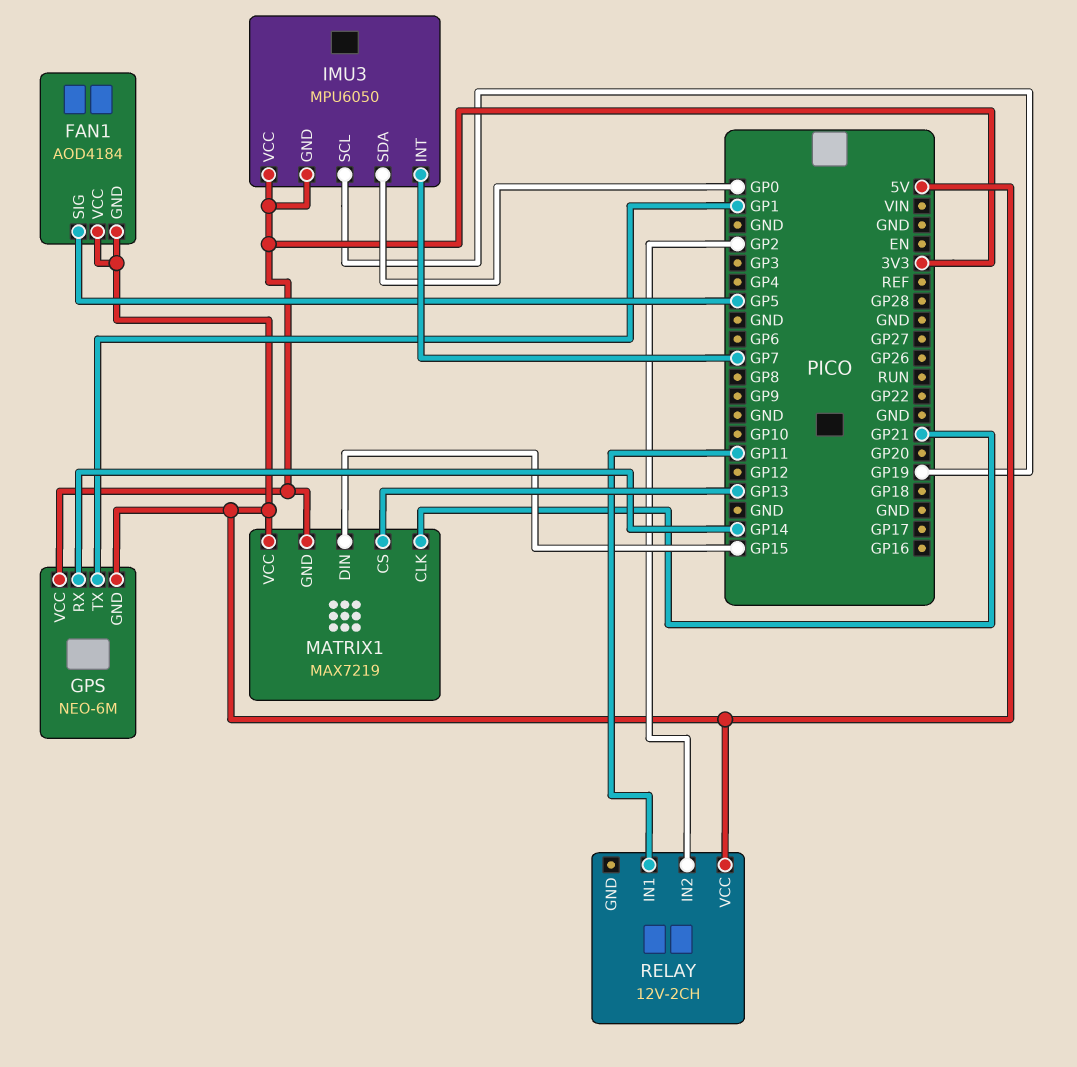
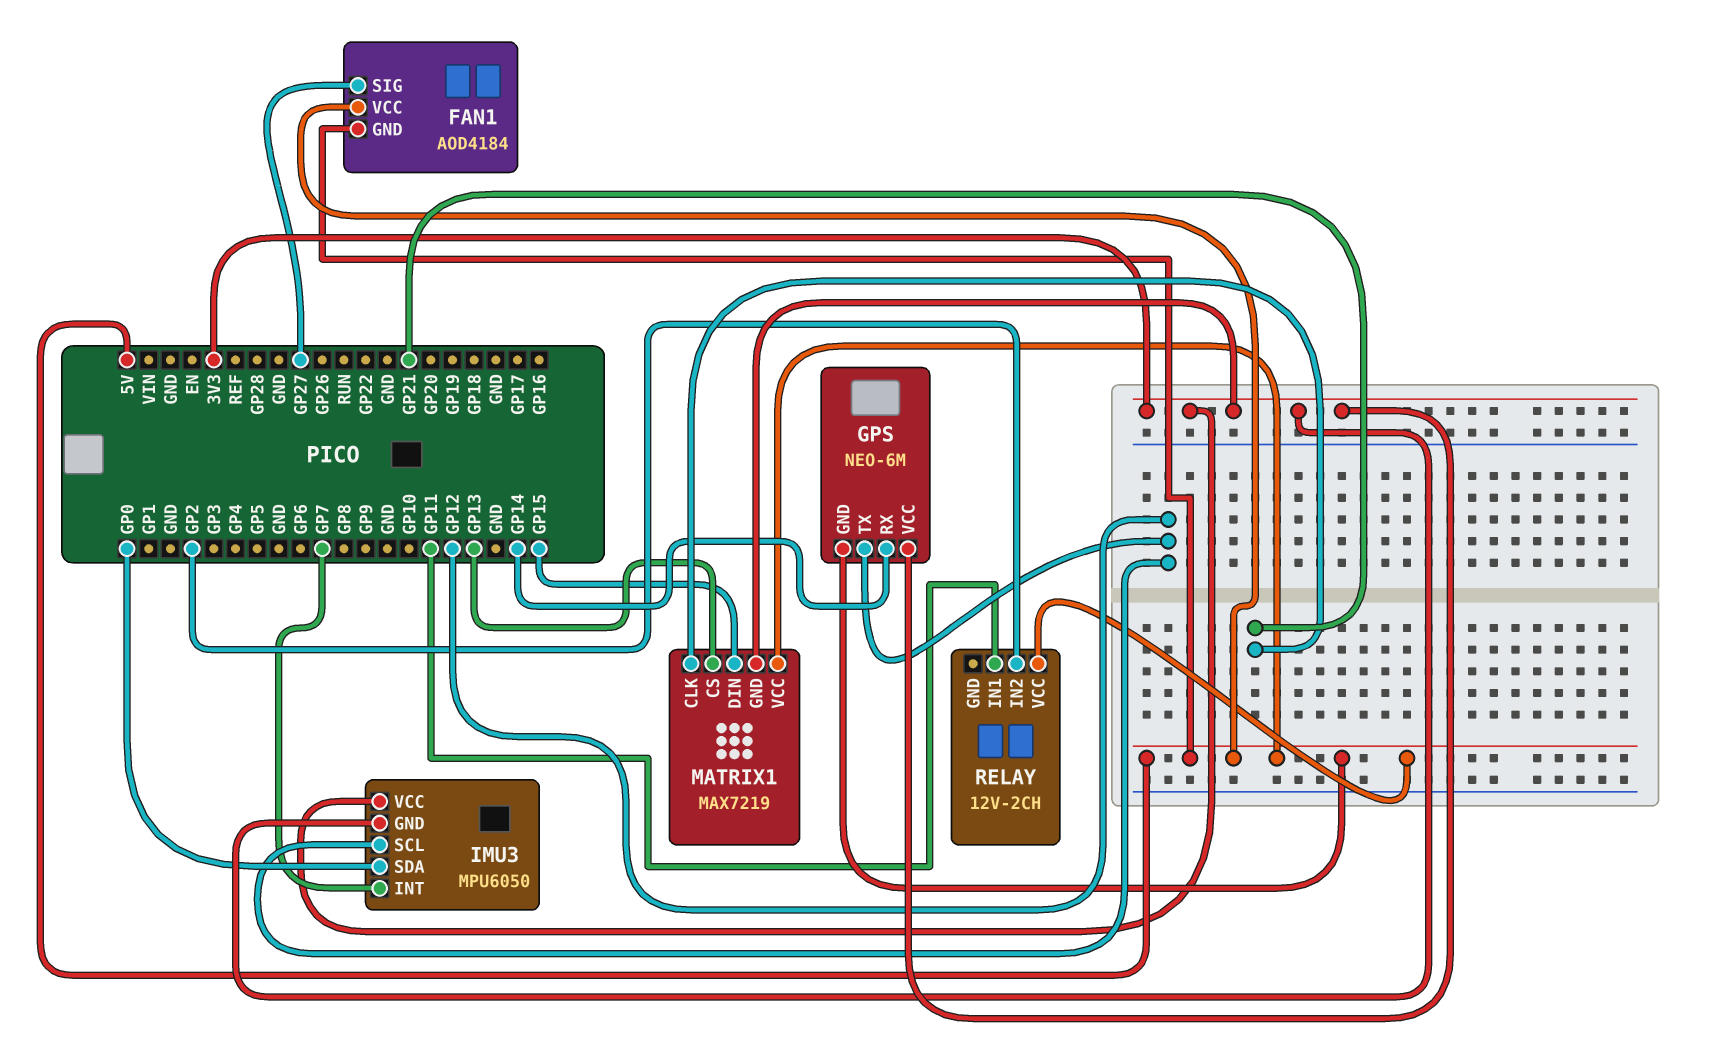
FAN1 pin SIG: GP5 -> GP27
GPS pin TX: GP1 -> GP12
IMU3 pin SCL: GP19 -> GP12

